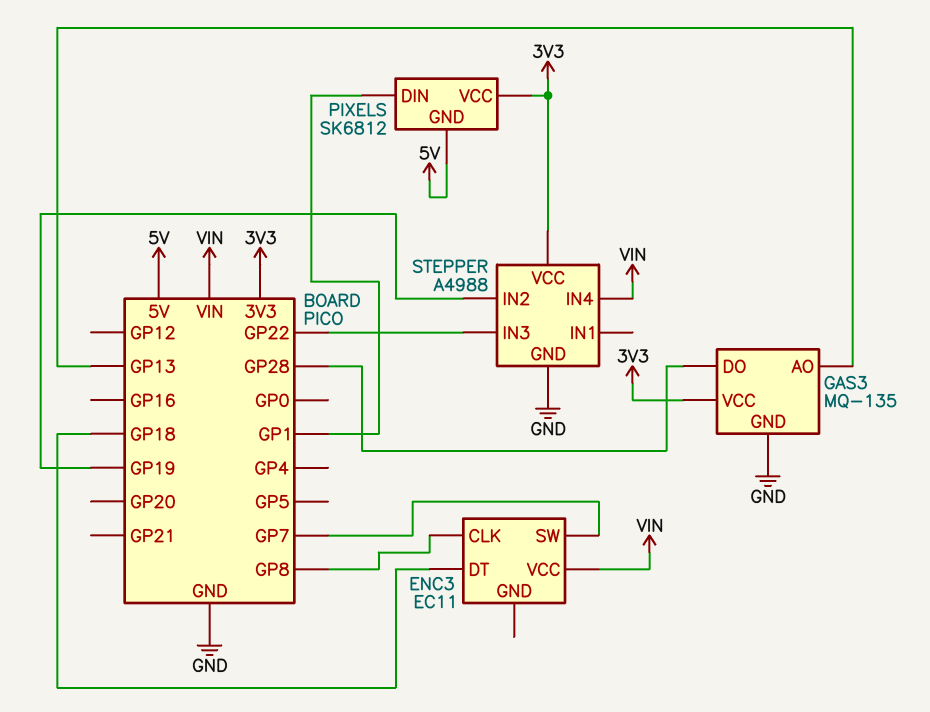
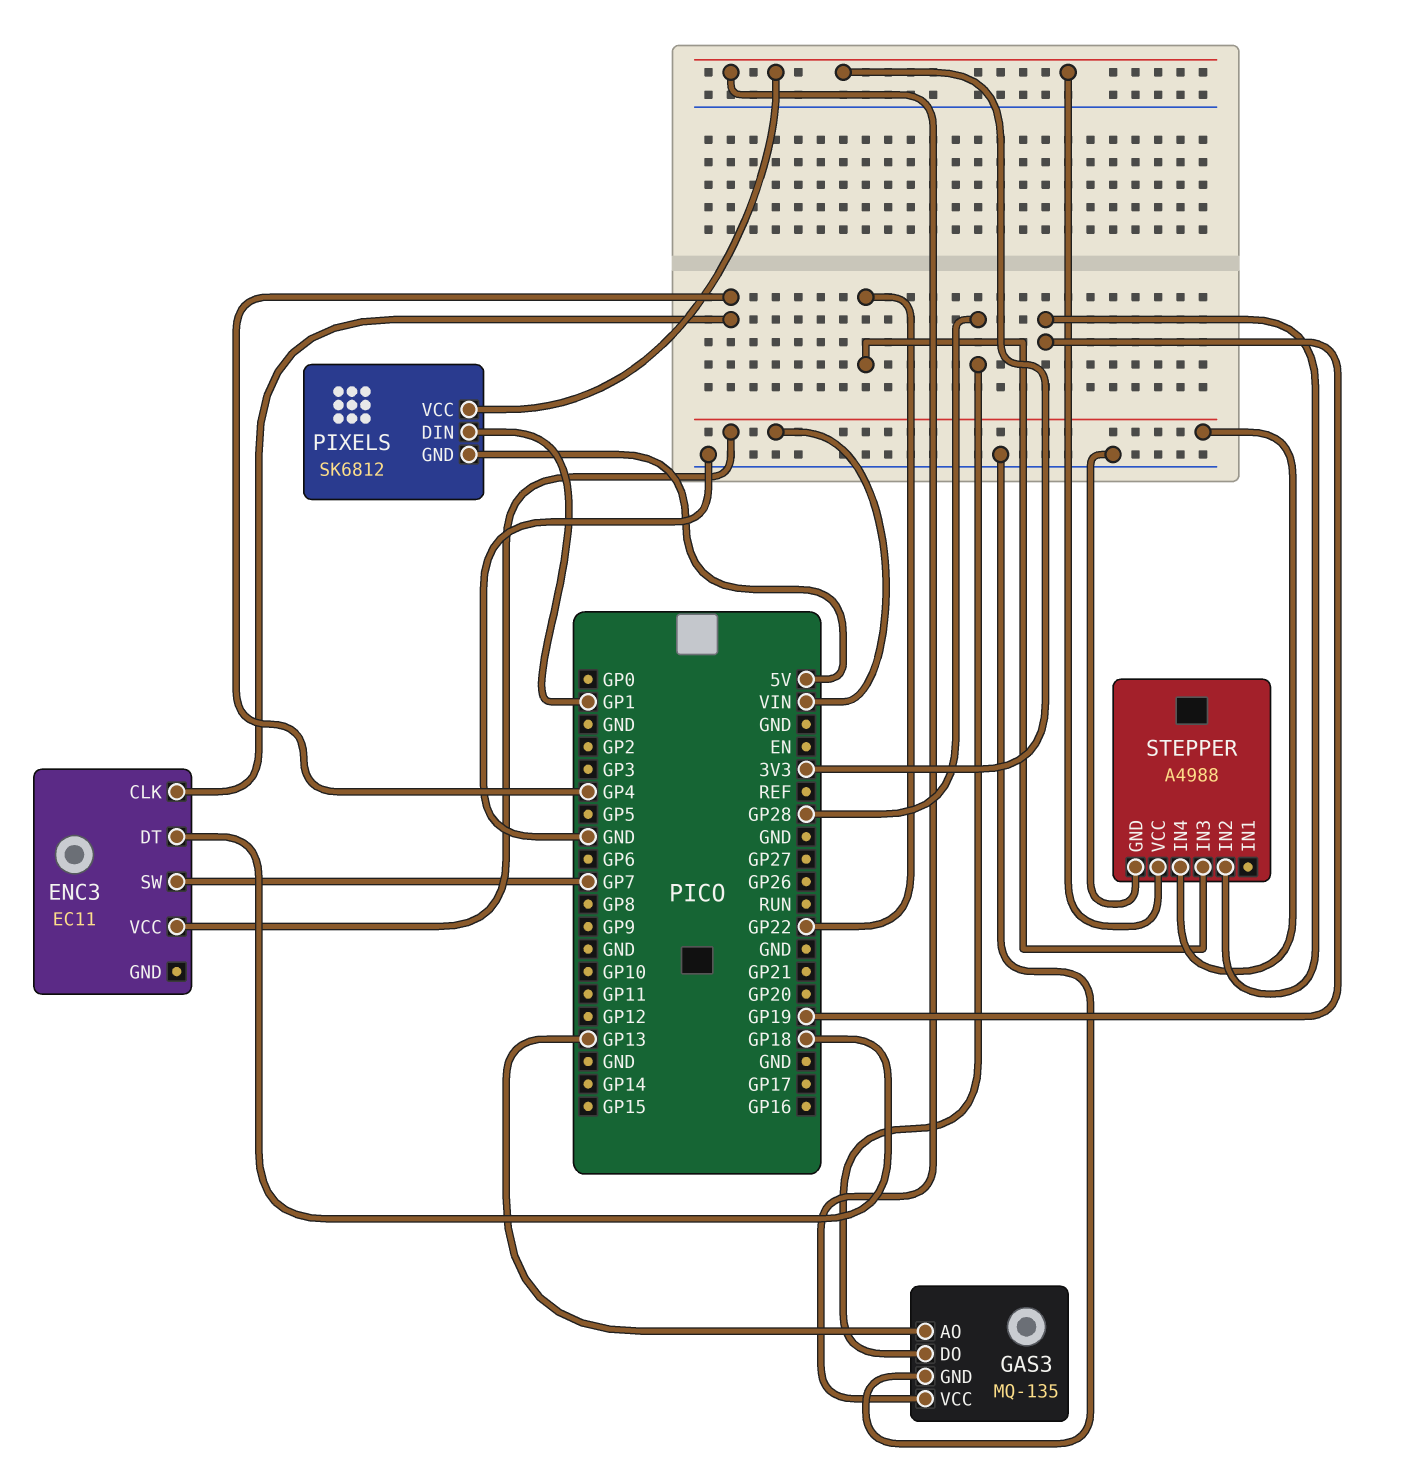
ENC3 pin CLK: GP8 -> GP4

